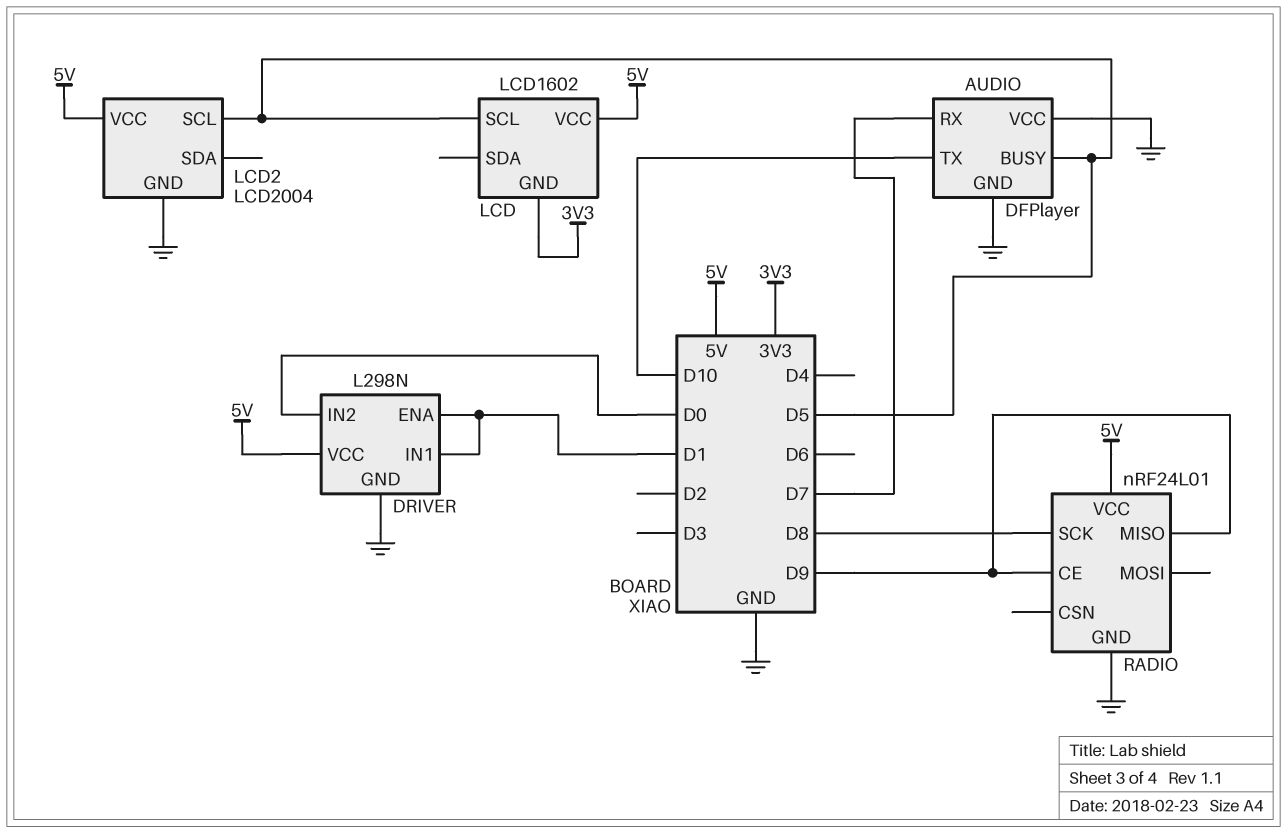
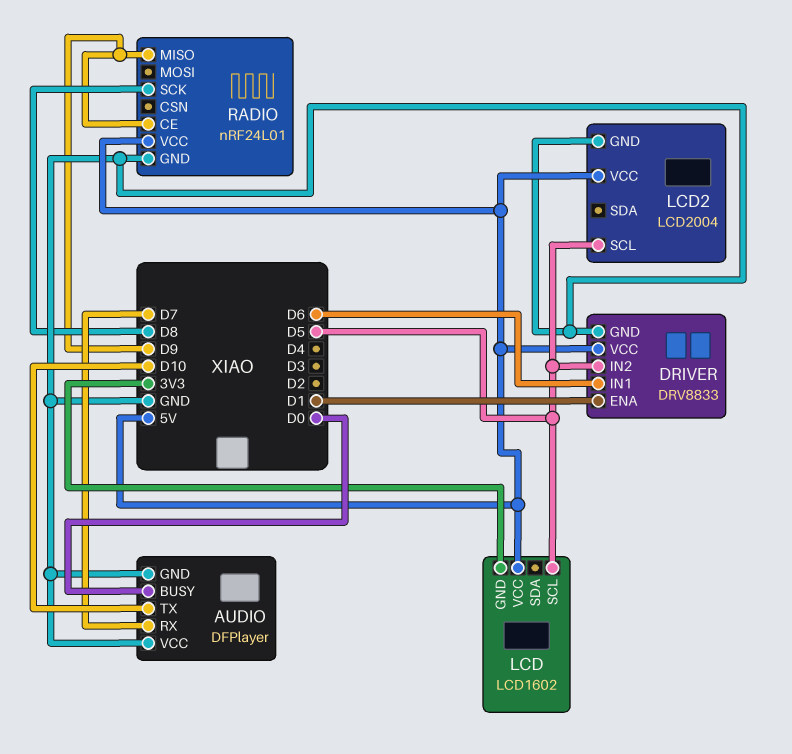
AUDIO pin BUSY: D5 -> D0
DRIVER: L298N -> DRV8833
DRIVER pin IN1: D1 -> D6
DRIVER pin IN2: D0 -> D5

